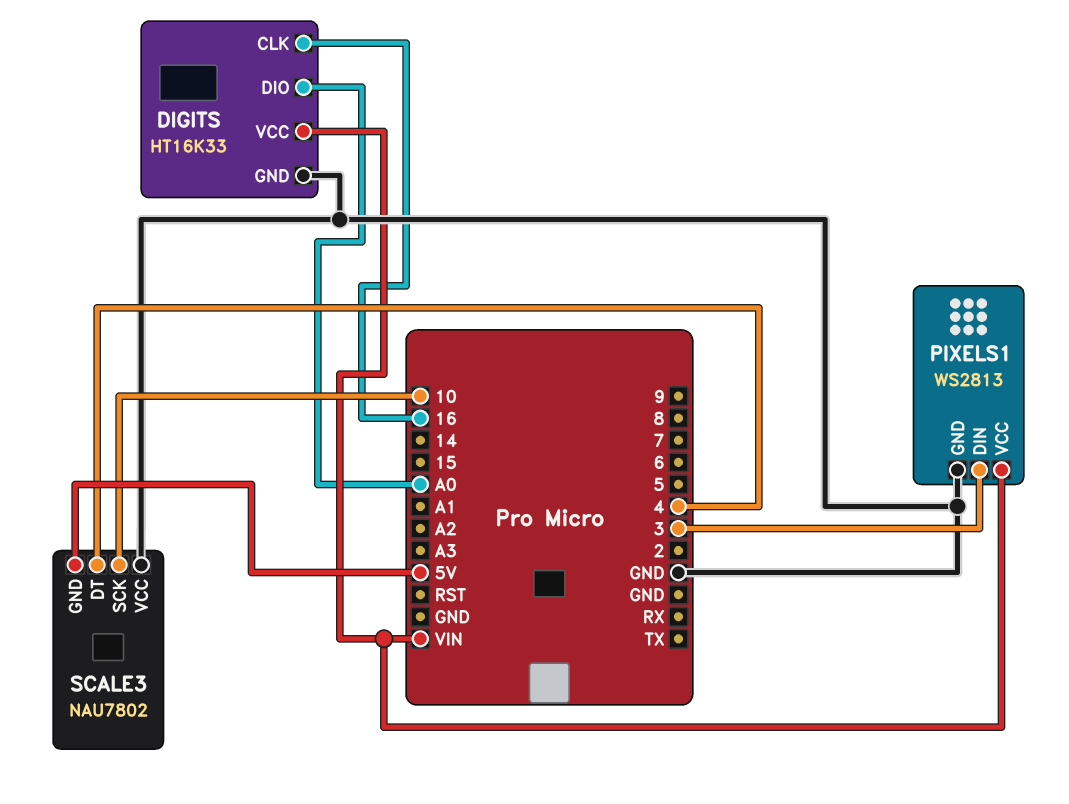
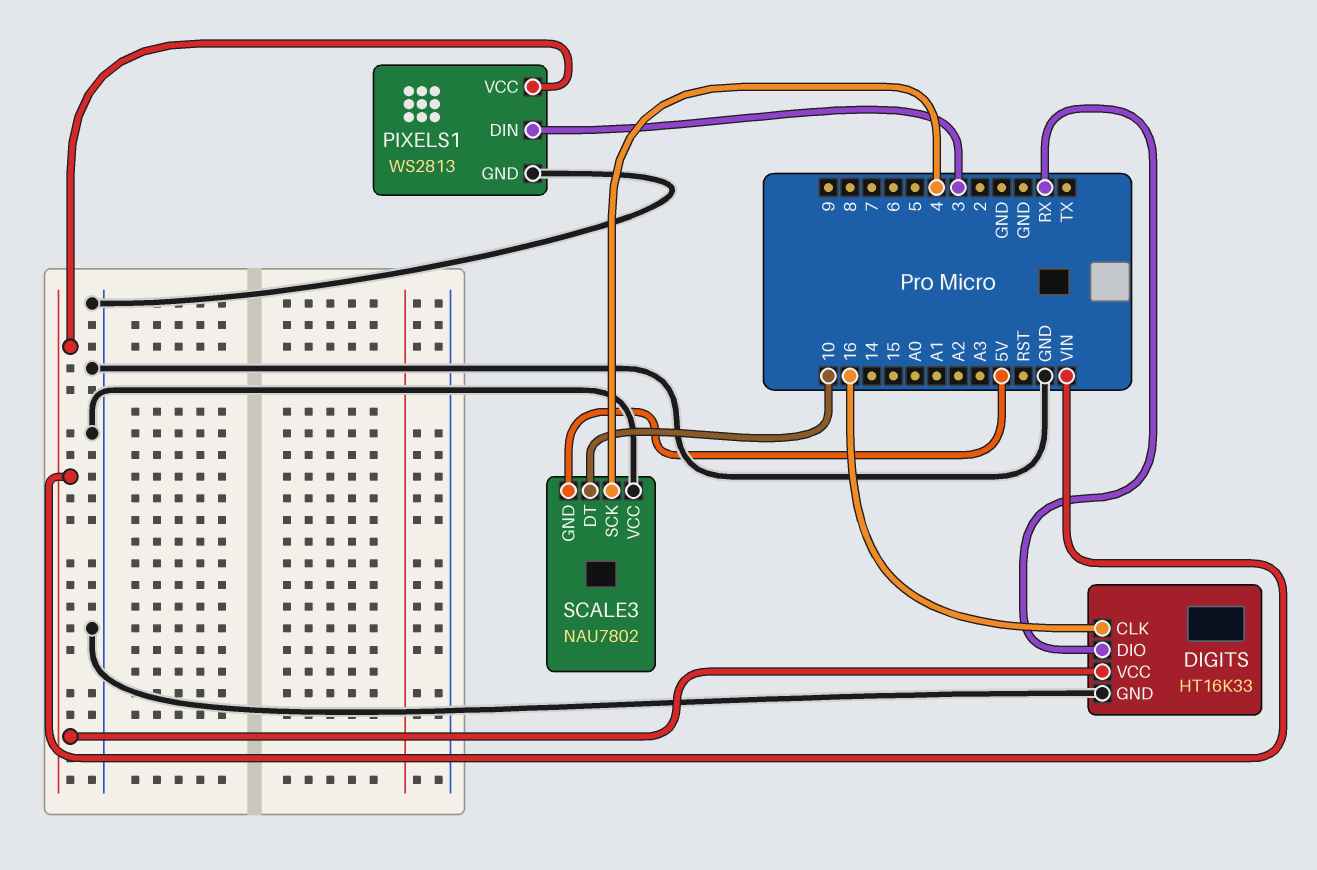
DIGITS pin DIO: A0 -> RX
SCALE3 pin DT: 4 -> 10
SCALE3 pin SCK: 10 -> 4

